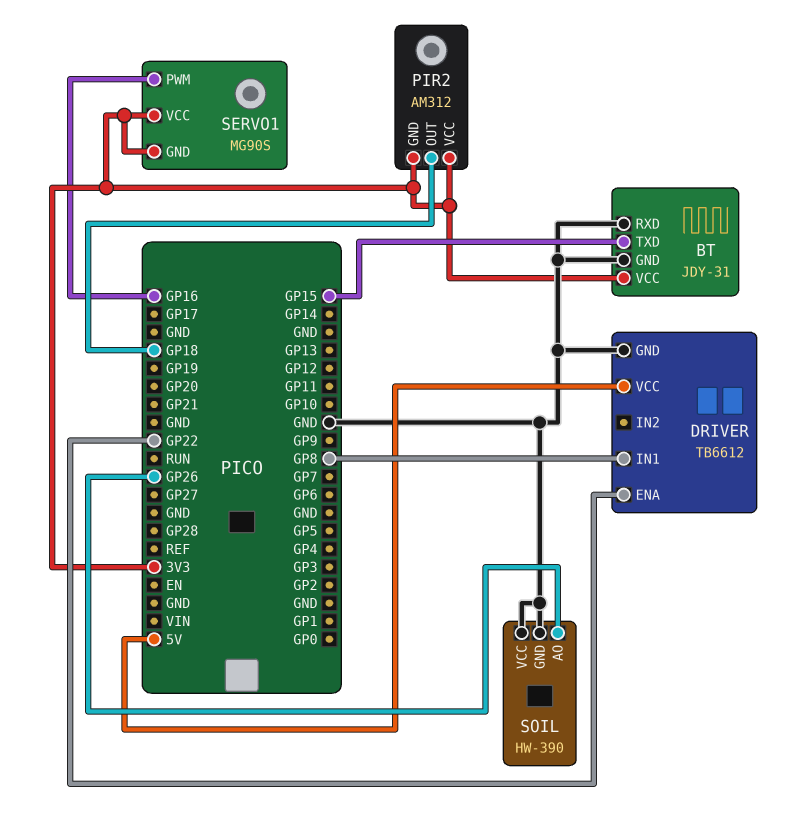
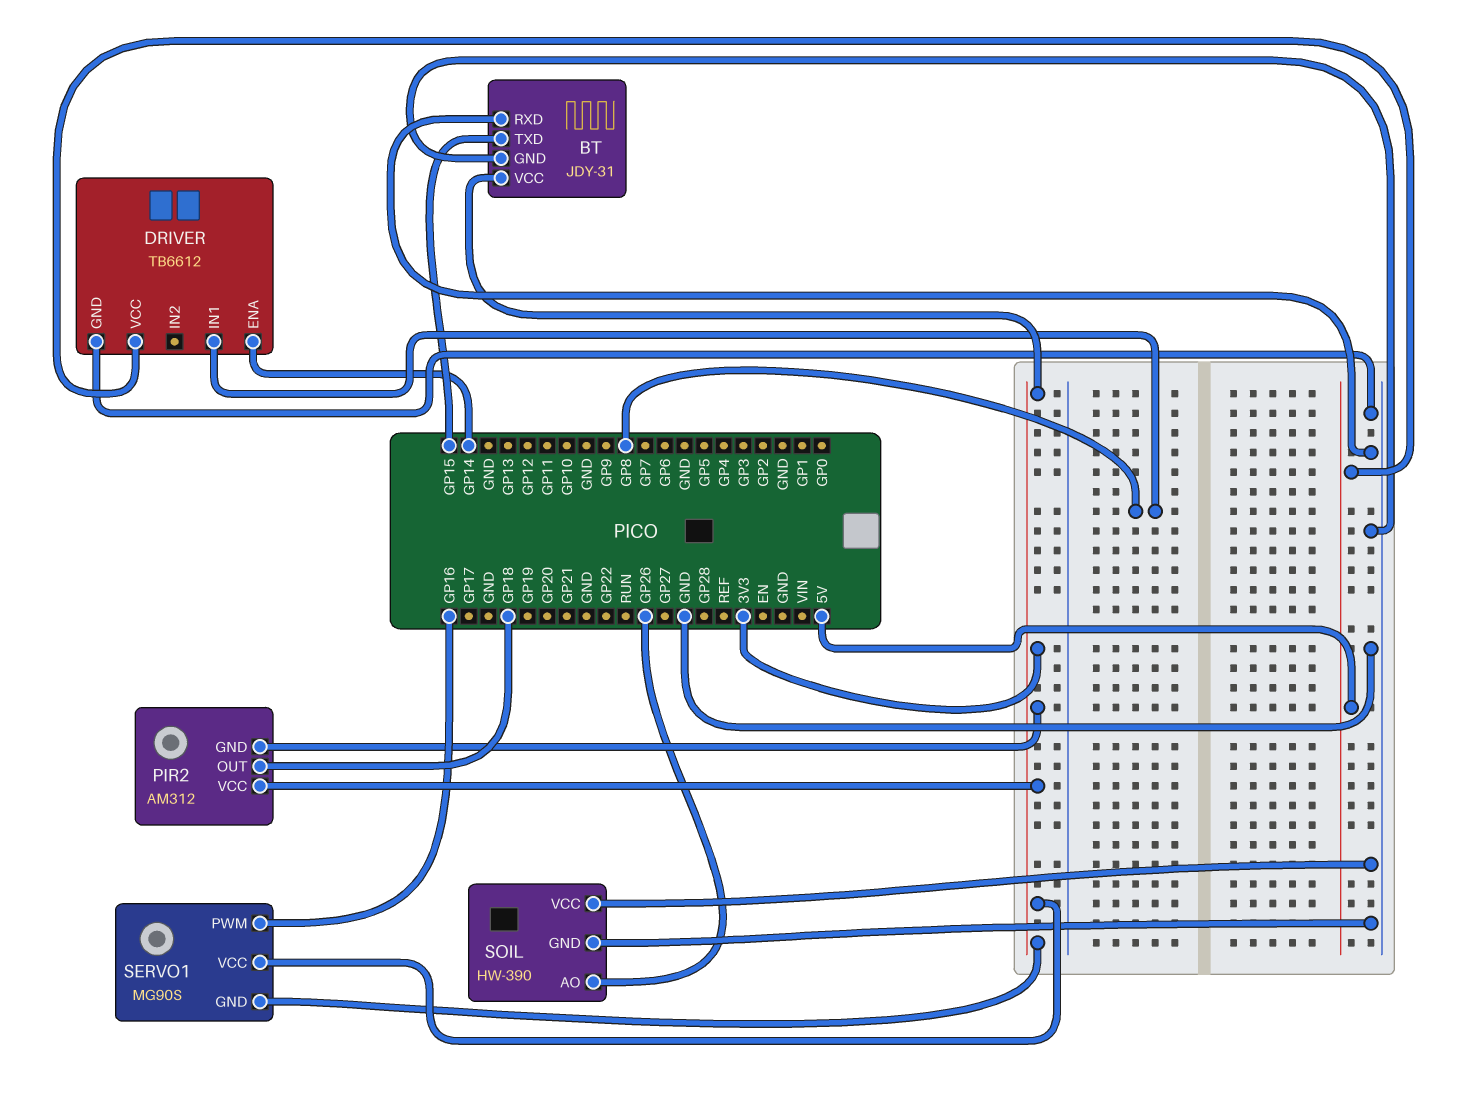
DRIVER pin ENA: GP22 -> GP14

